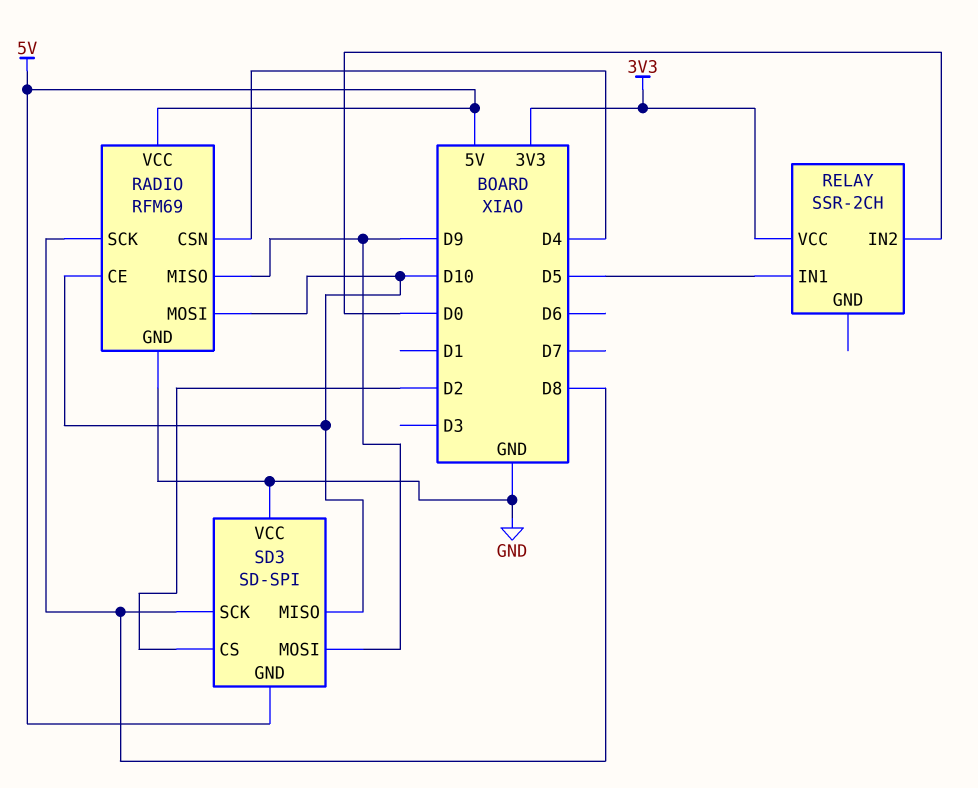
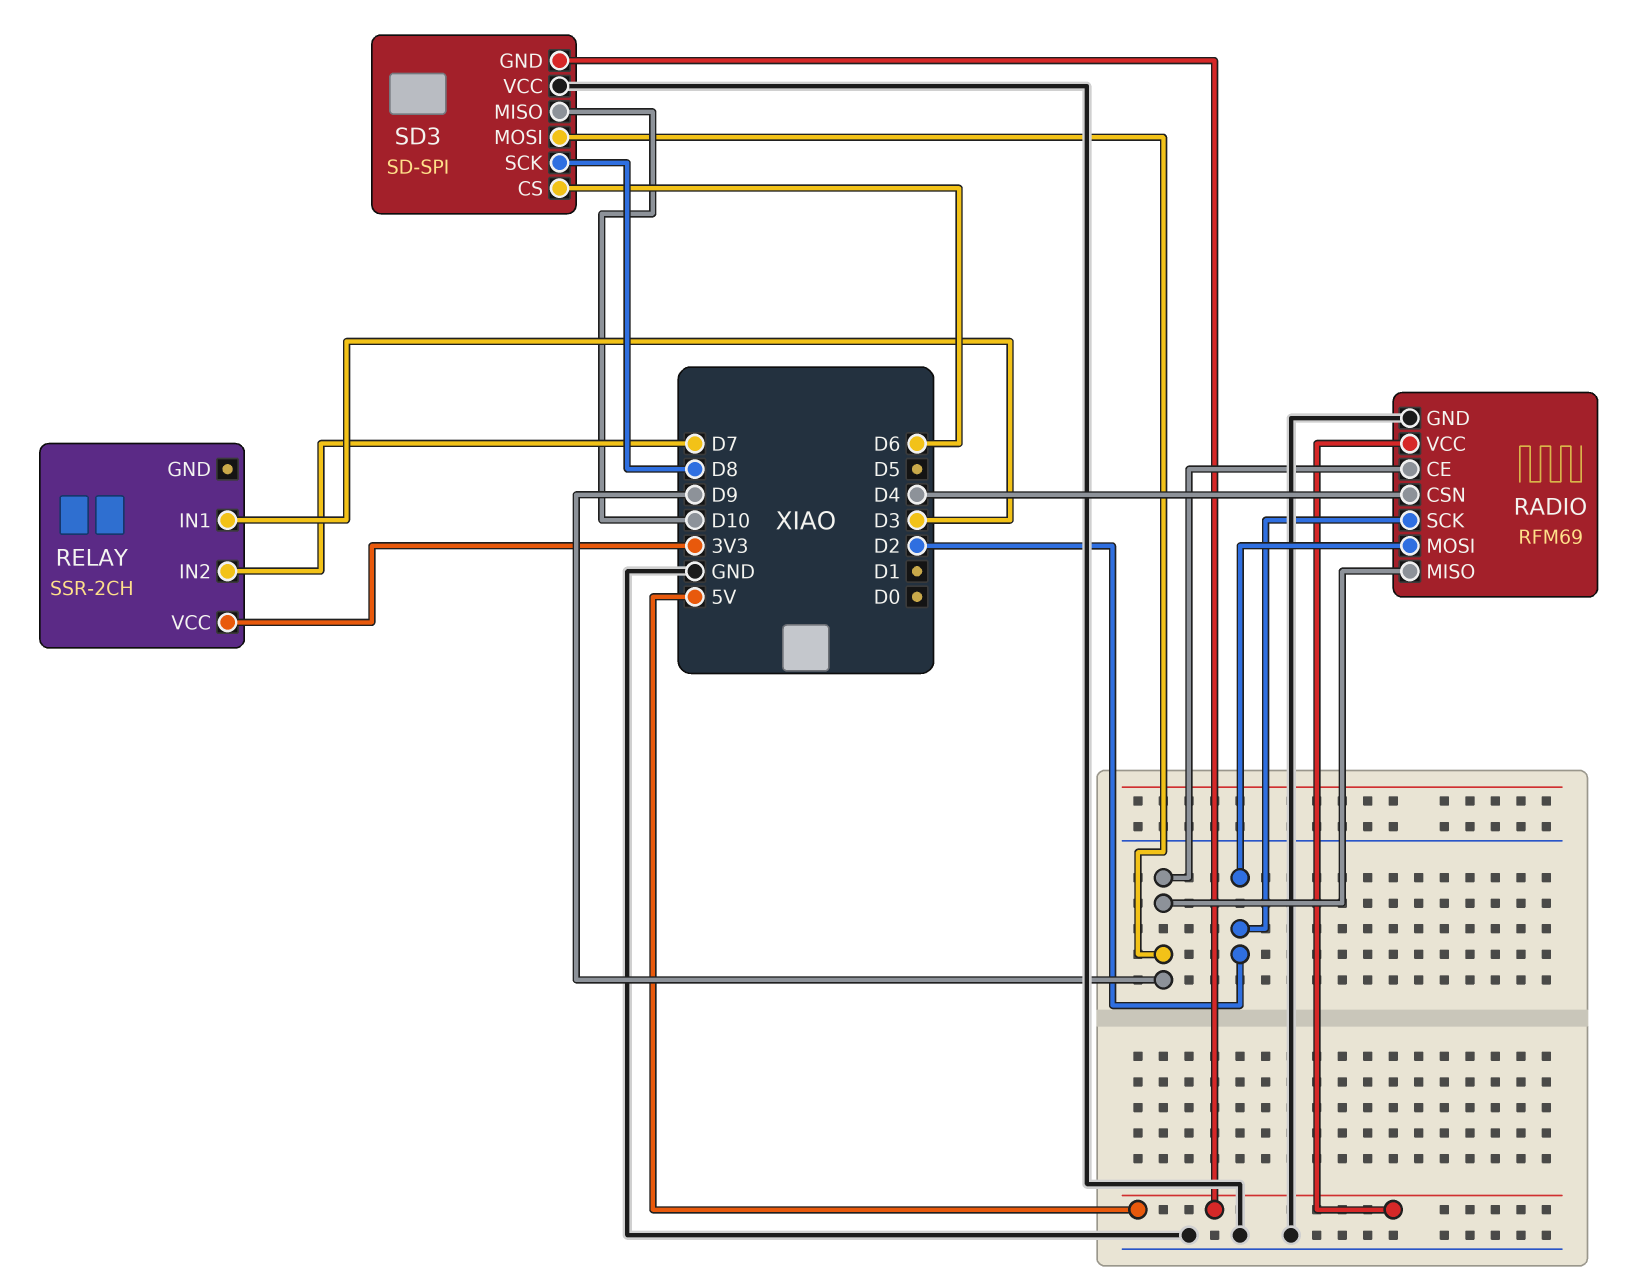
RADIO pin CE: D10 -> D9
RADIO pin MOSI: D10 -> D2
RADIO pin SCK: D8 -> D2
RELAY pin IN1: D5 -> D3
RELAY pin IN2: D0 -> D7
SD3 pin CS: D2 -> D6

